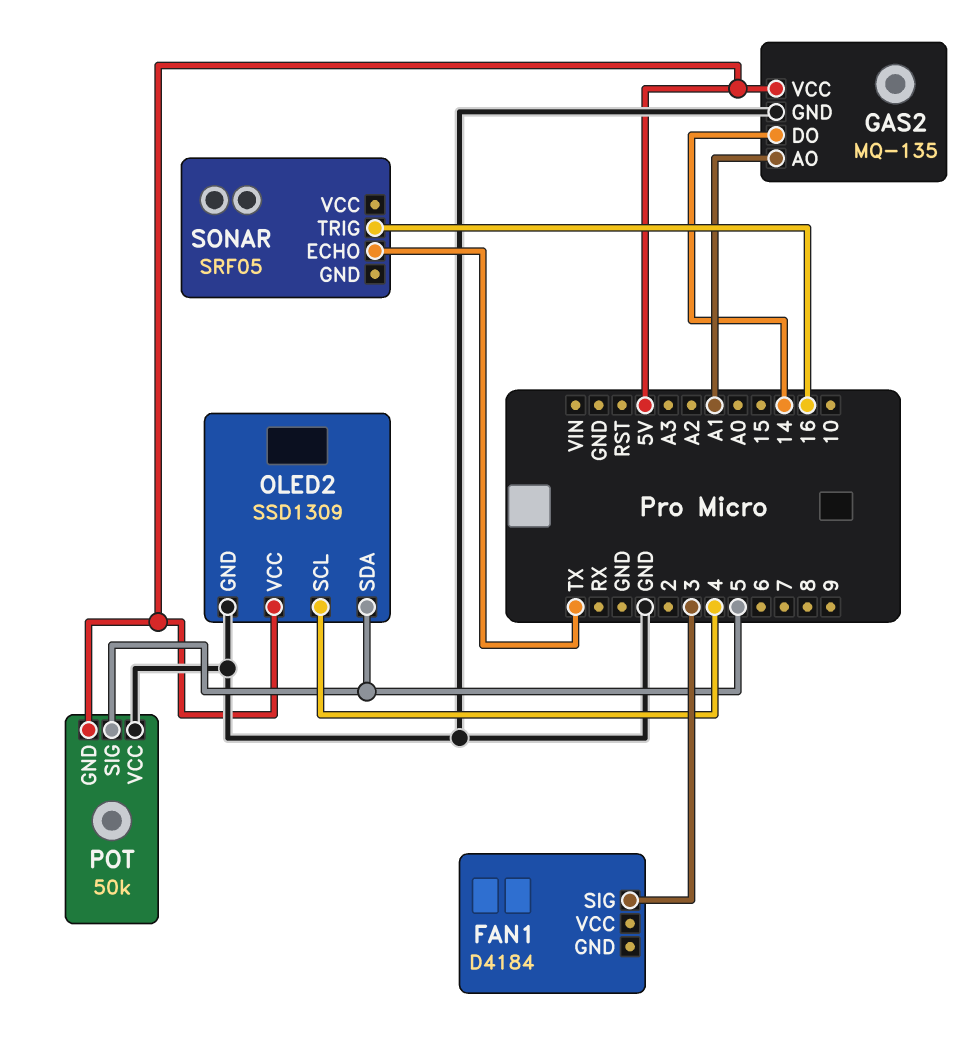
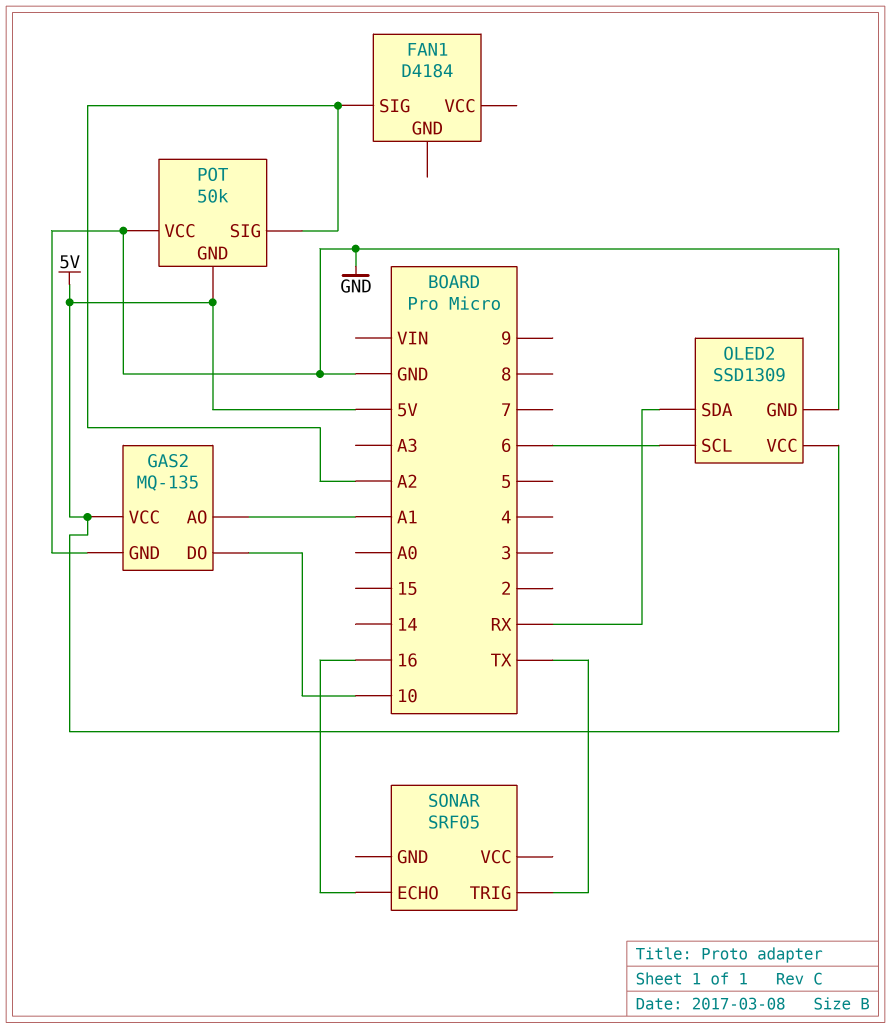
FAN1 pin SIG: 3 -> A2
GAS2 pin DO: 14 -> 10
OLED2 pin SCL: 4 -> 6
OLED2 pin SDA: 5 -> RX
POT pin SIG: 5 -> A2
SONAR pin ECHO: TX -> 16
SONAR pin TRIG: 16 -> TX

